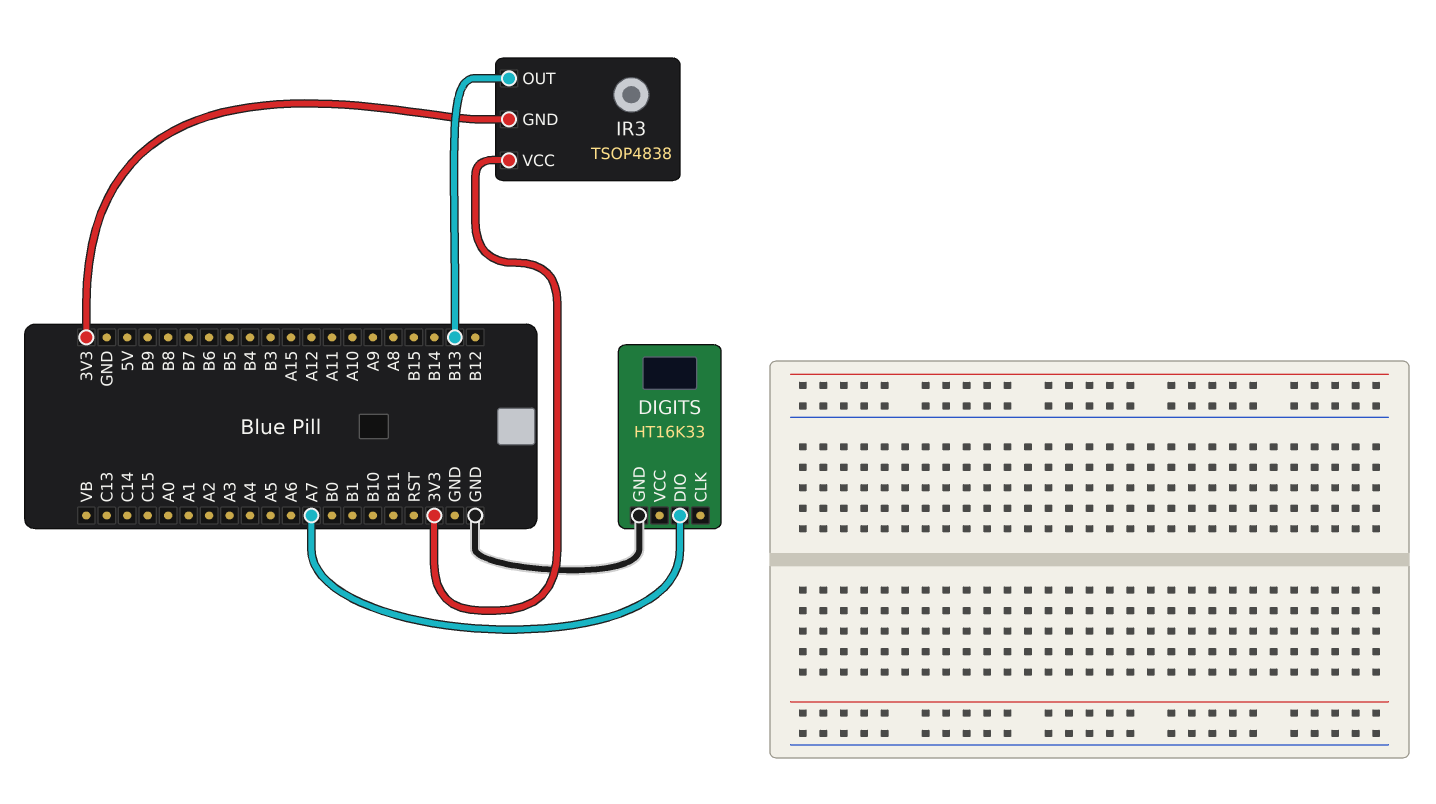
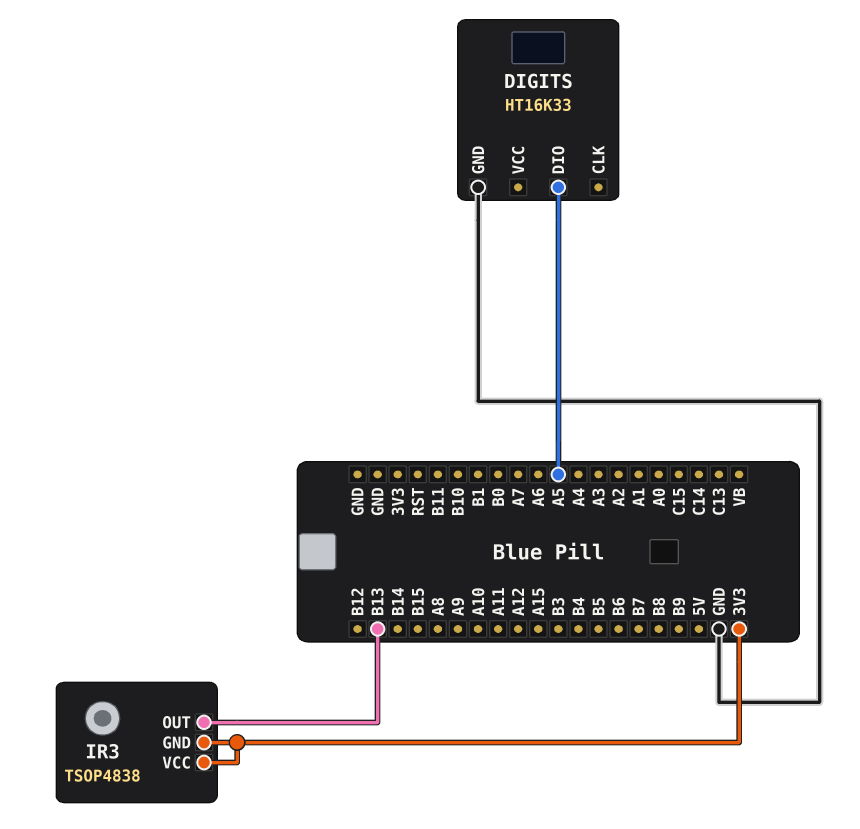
DIGITS pin DIO: A7 -> A5

